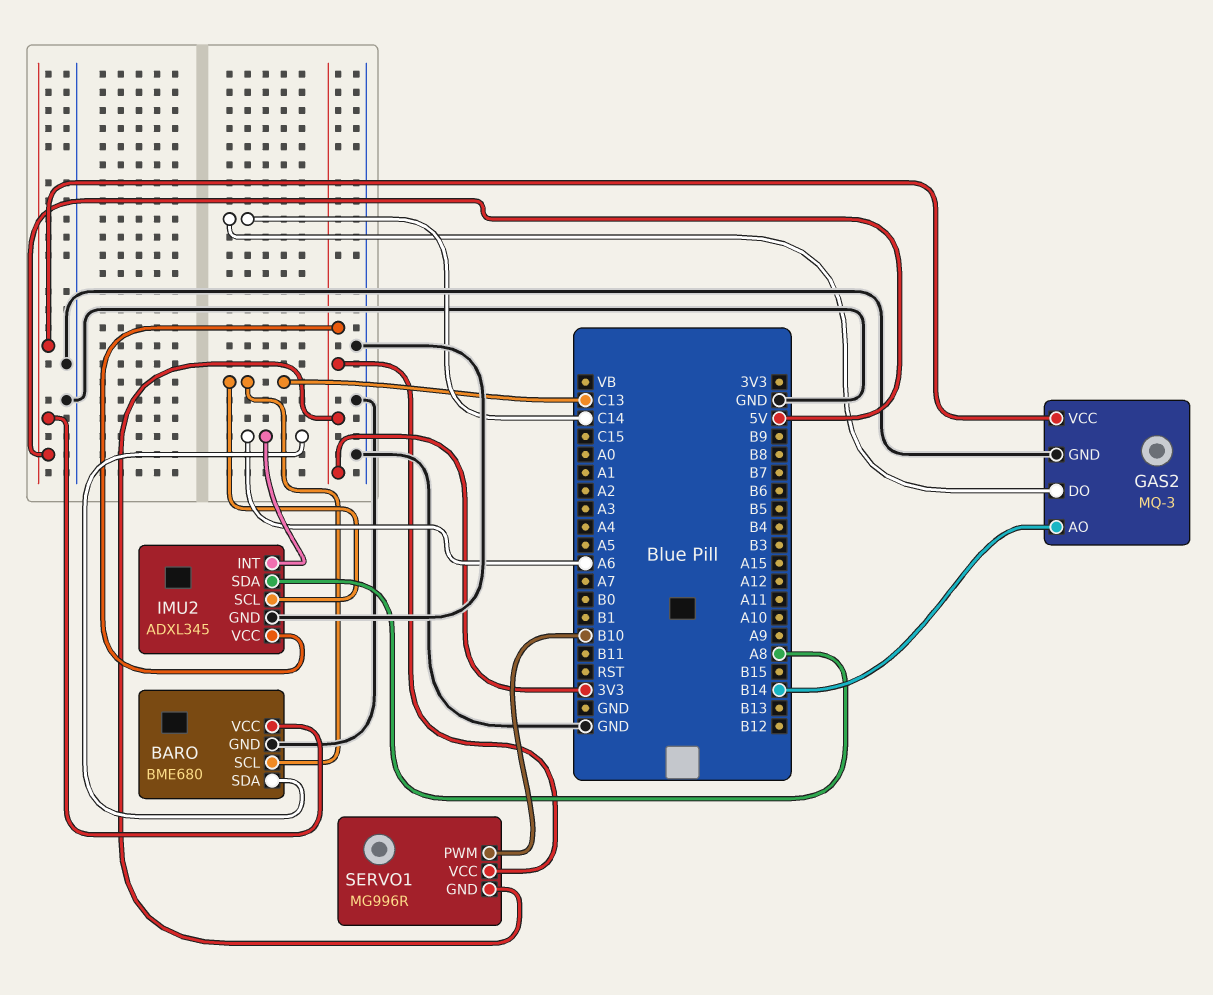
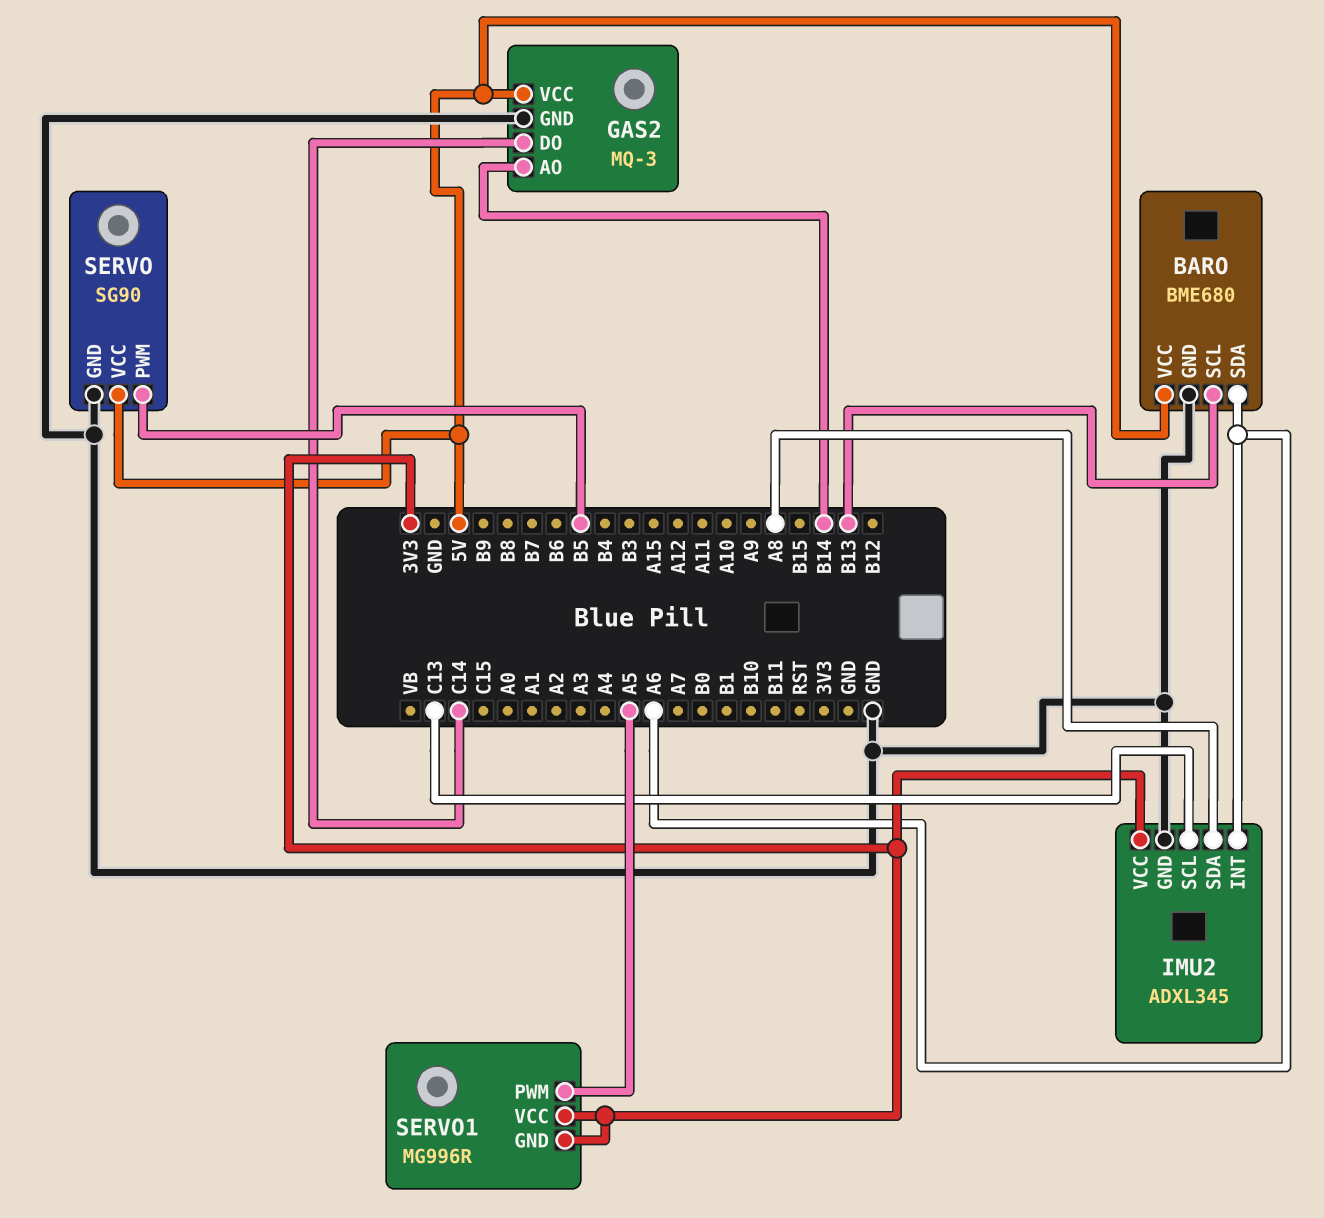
BARO pin SCL: C13 -> B13
SERVO: none -> SG90
SERVO pin GND: none -> GND
SERVO pin PWM: none -> B5
SERVO pin VCC: none -> 5V
SERVO1 pin PWM: B10 -> A5

